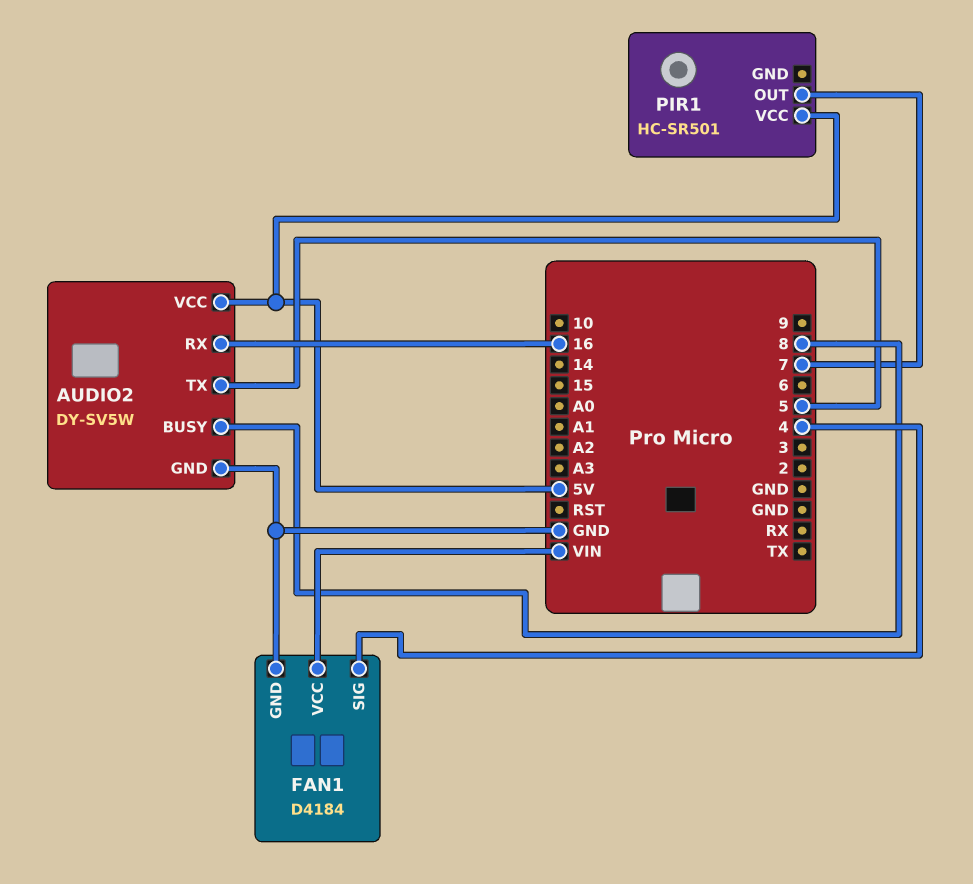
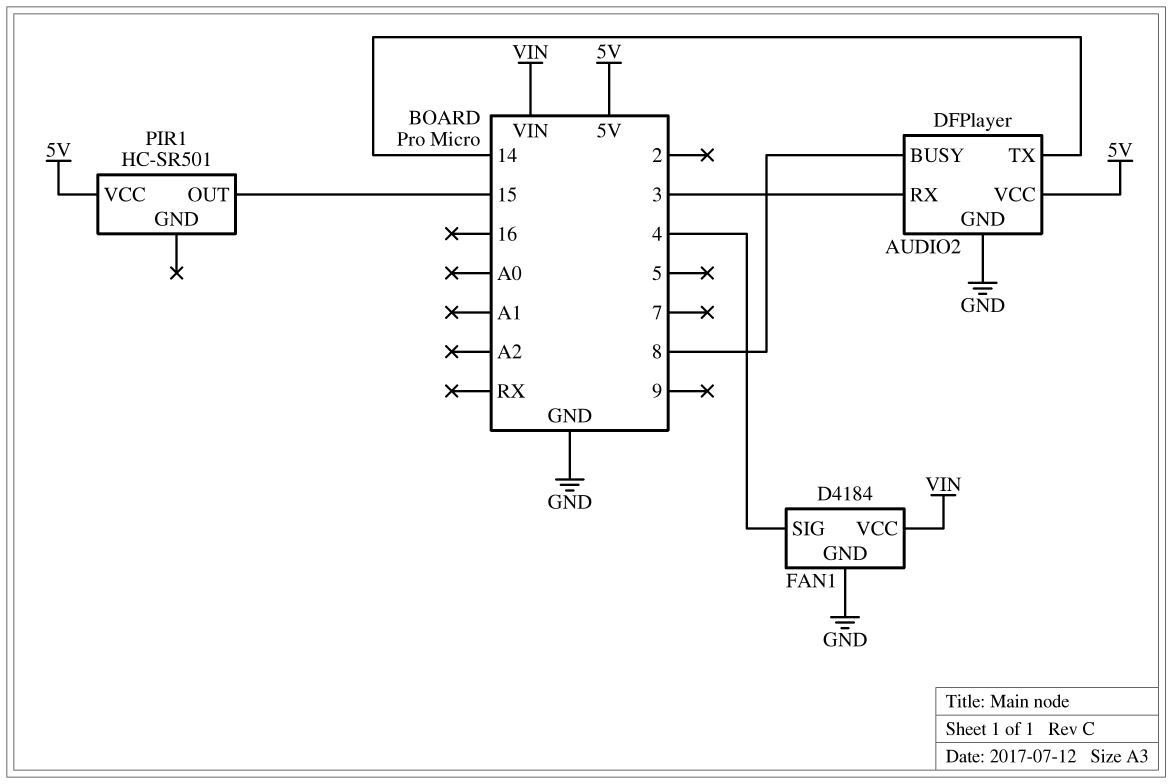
AUDIO2: DY-SV5W -> DFPlayer
AUDIO2 pin RX: 16 -> 3
AUDIO2 pin TX: 5 -> 14
PIR1 pin OUT: 7 -> 15

